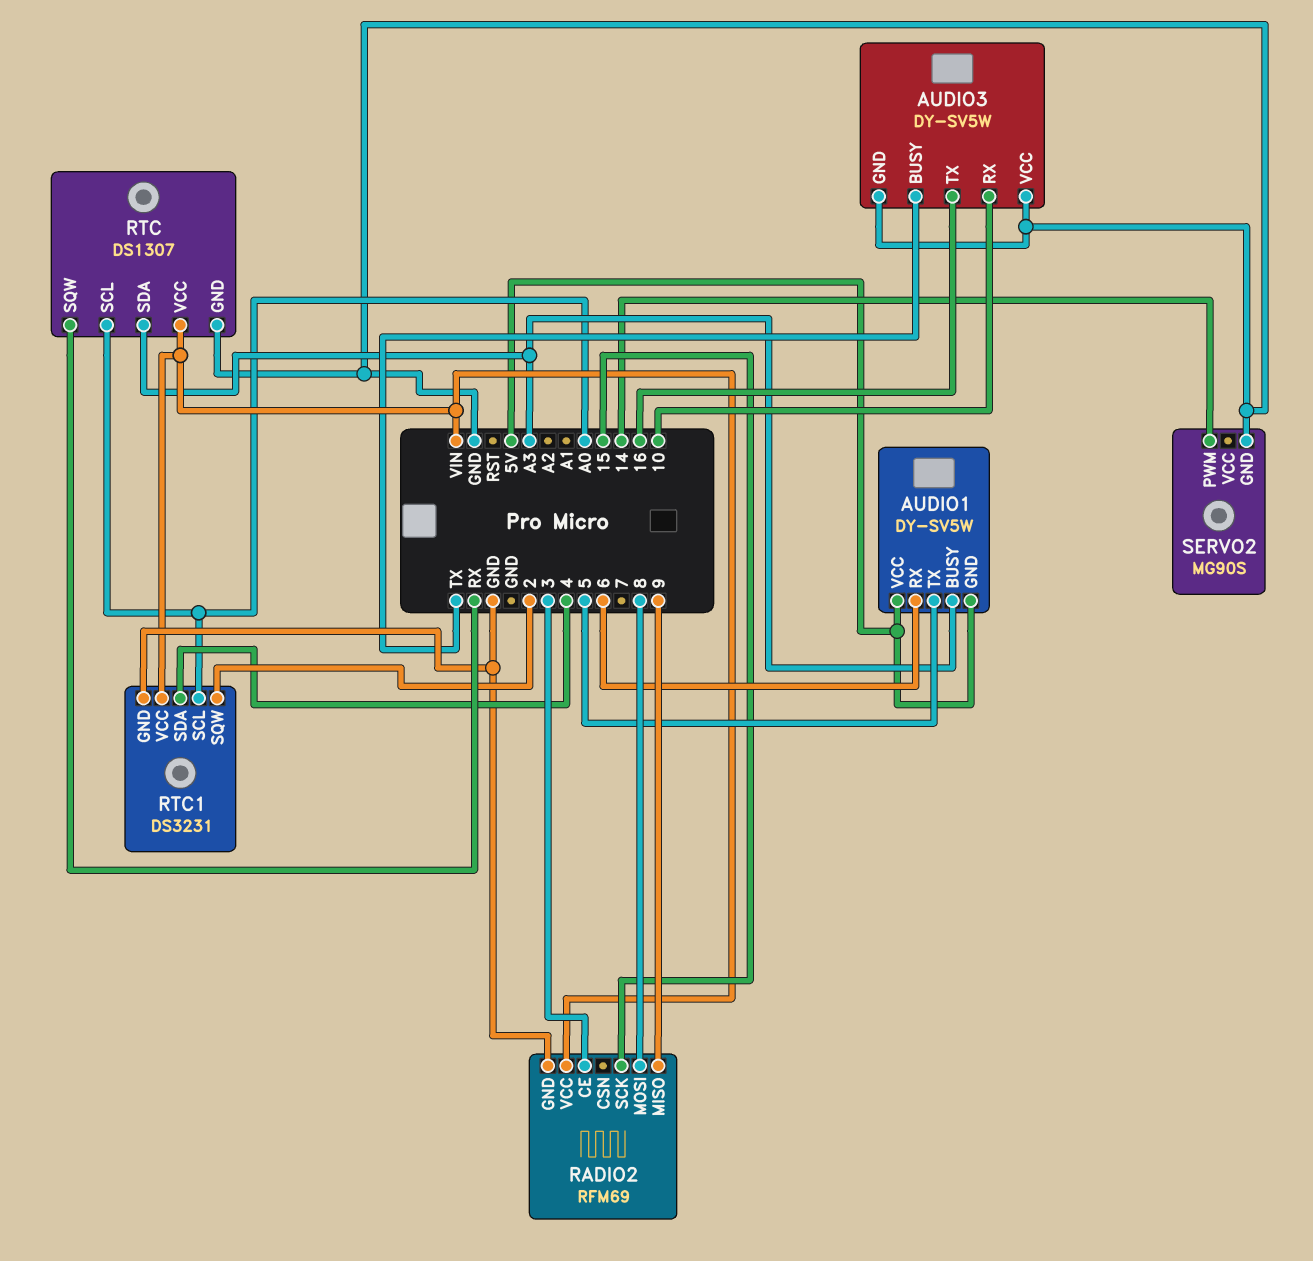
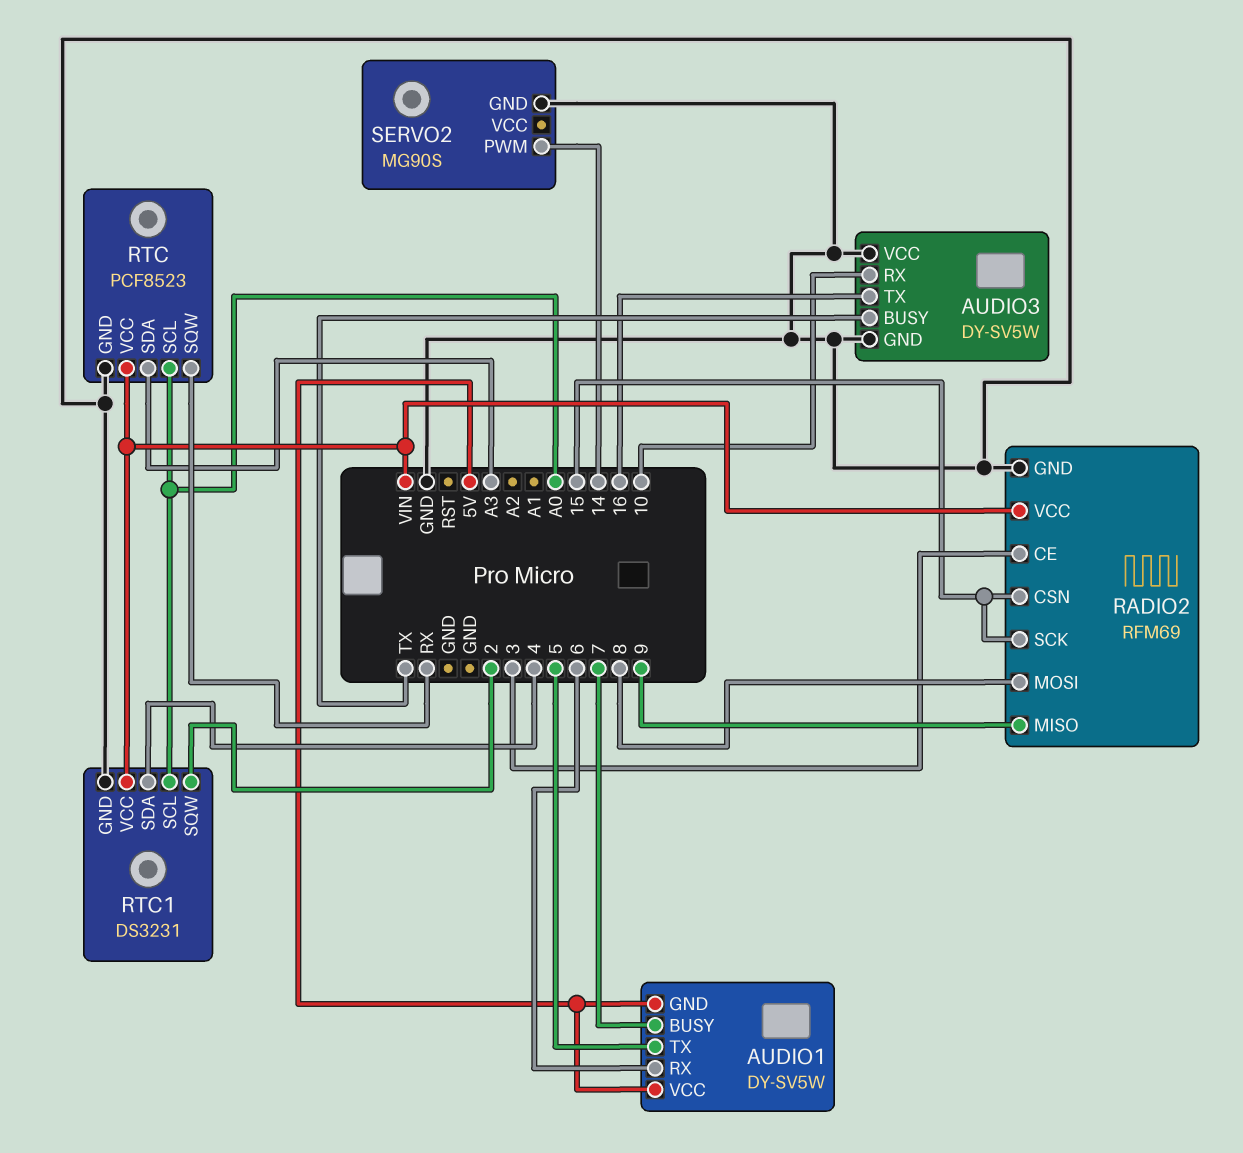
AUDIO1 pin BUSY: A3 -> 7
RADIO2 pin CSN: none -> 15
RTC: DS1307 -> PCF8523

